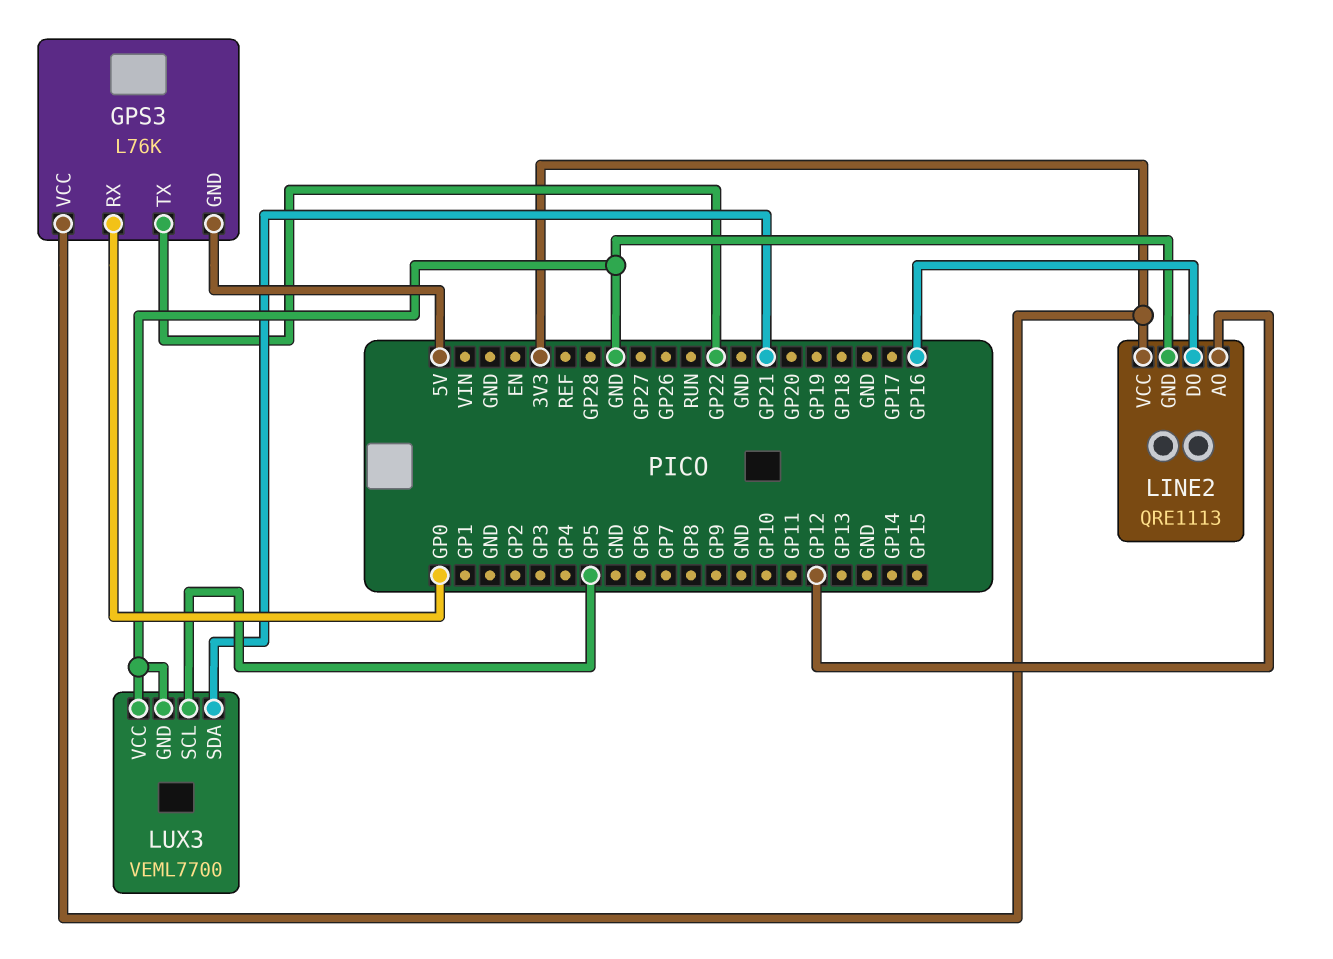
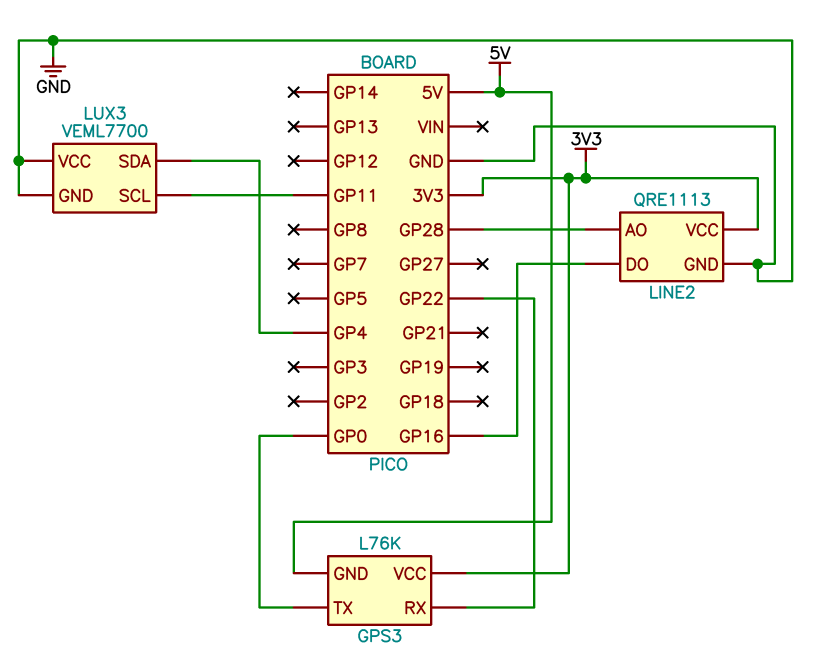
GPS3 pin RX: GP0 -> GP22
GPS3 pin TX: GP22 -> GP0
LINE2 pin AO: GP12 -> GP28
LUX3 pin SCL: GP5 -> GP11
LUX3 pin SDA: GP21 -> GP4

